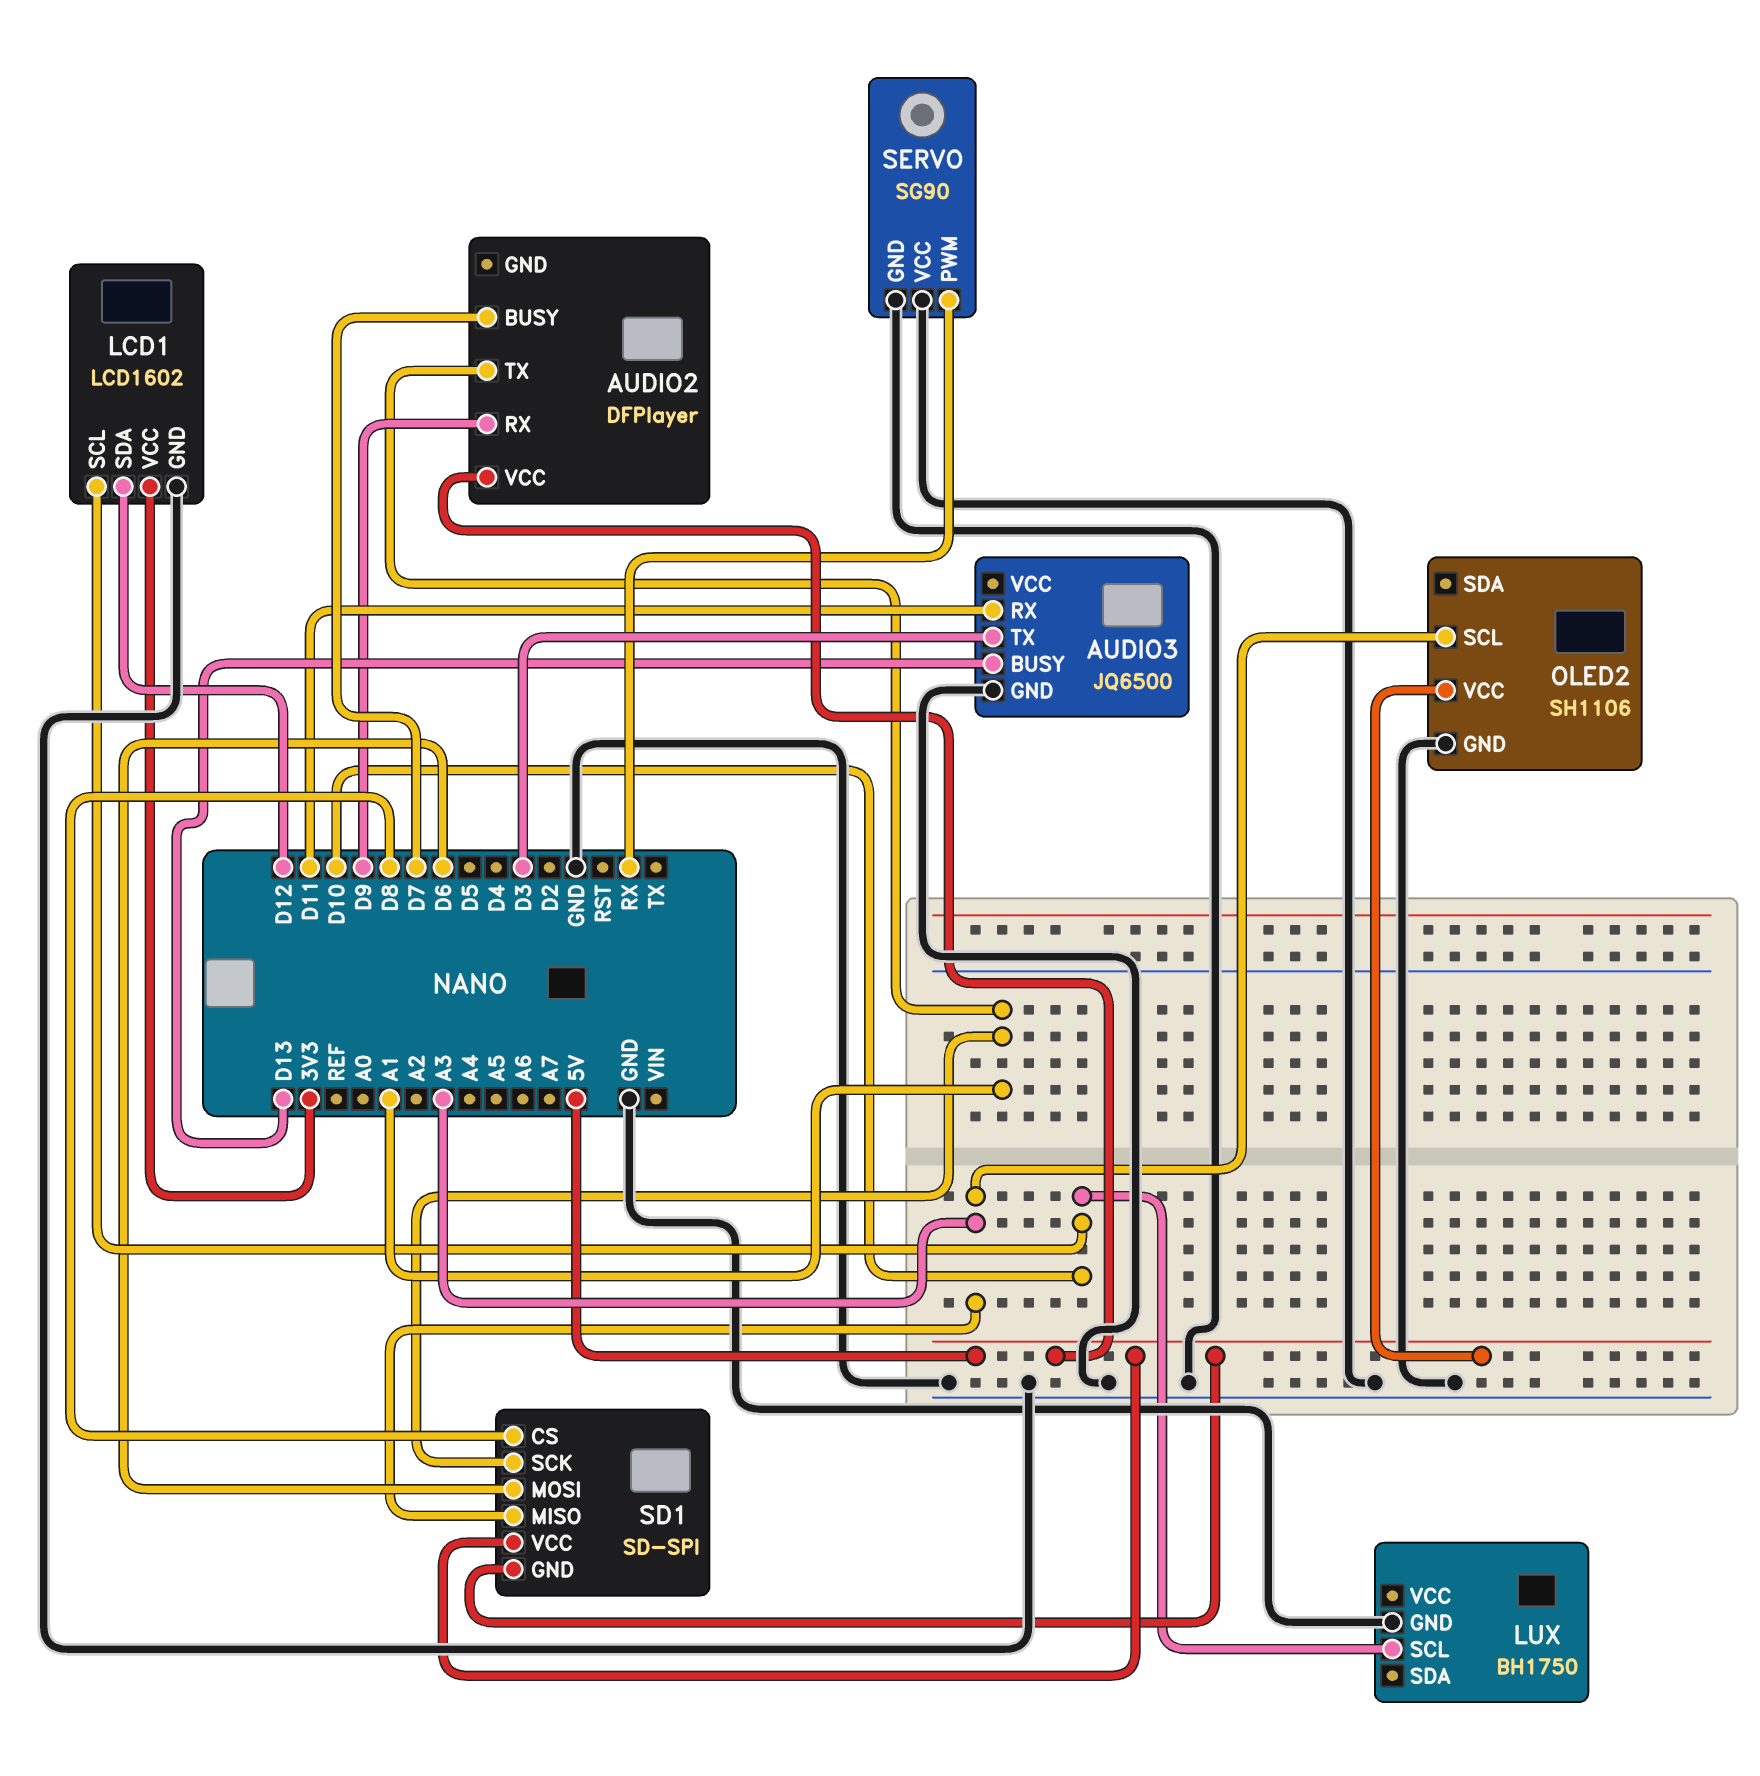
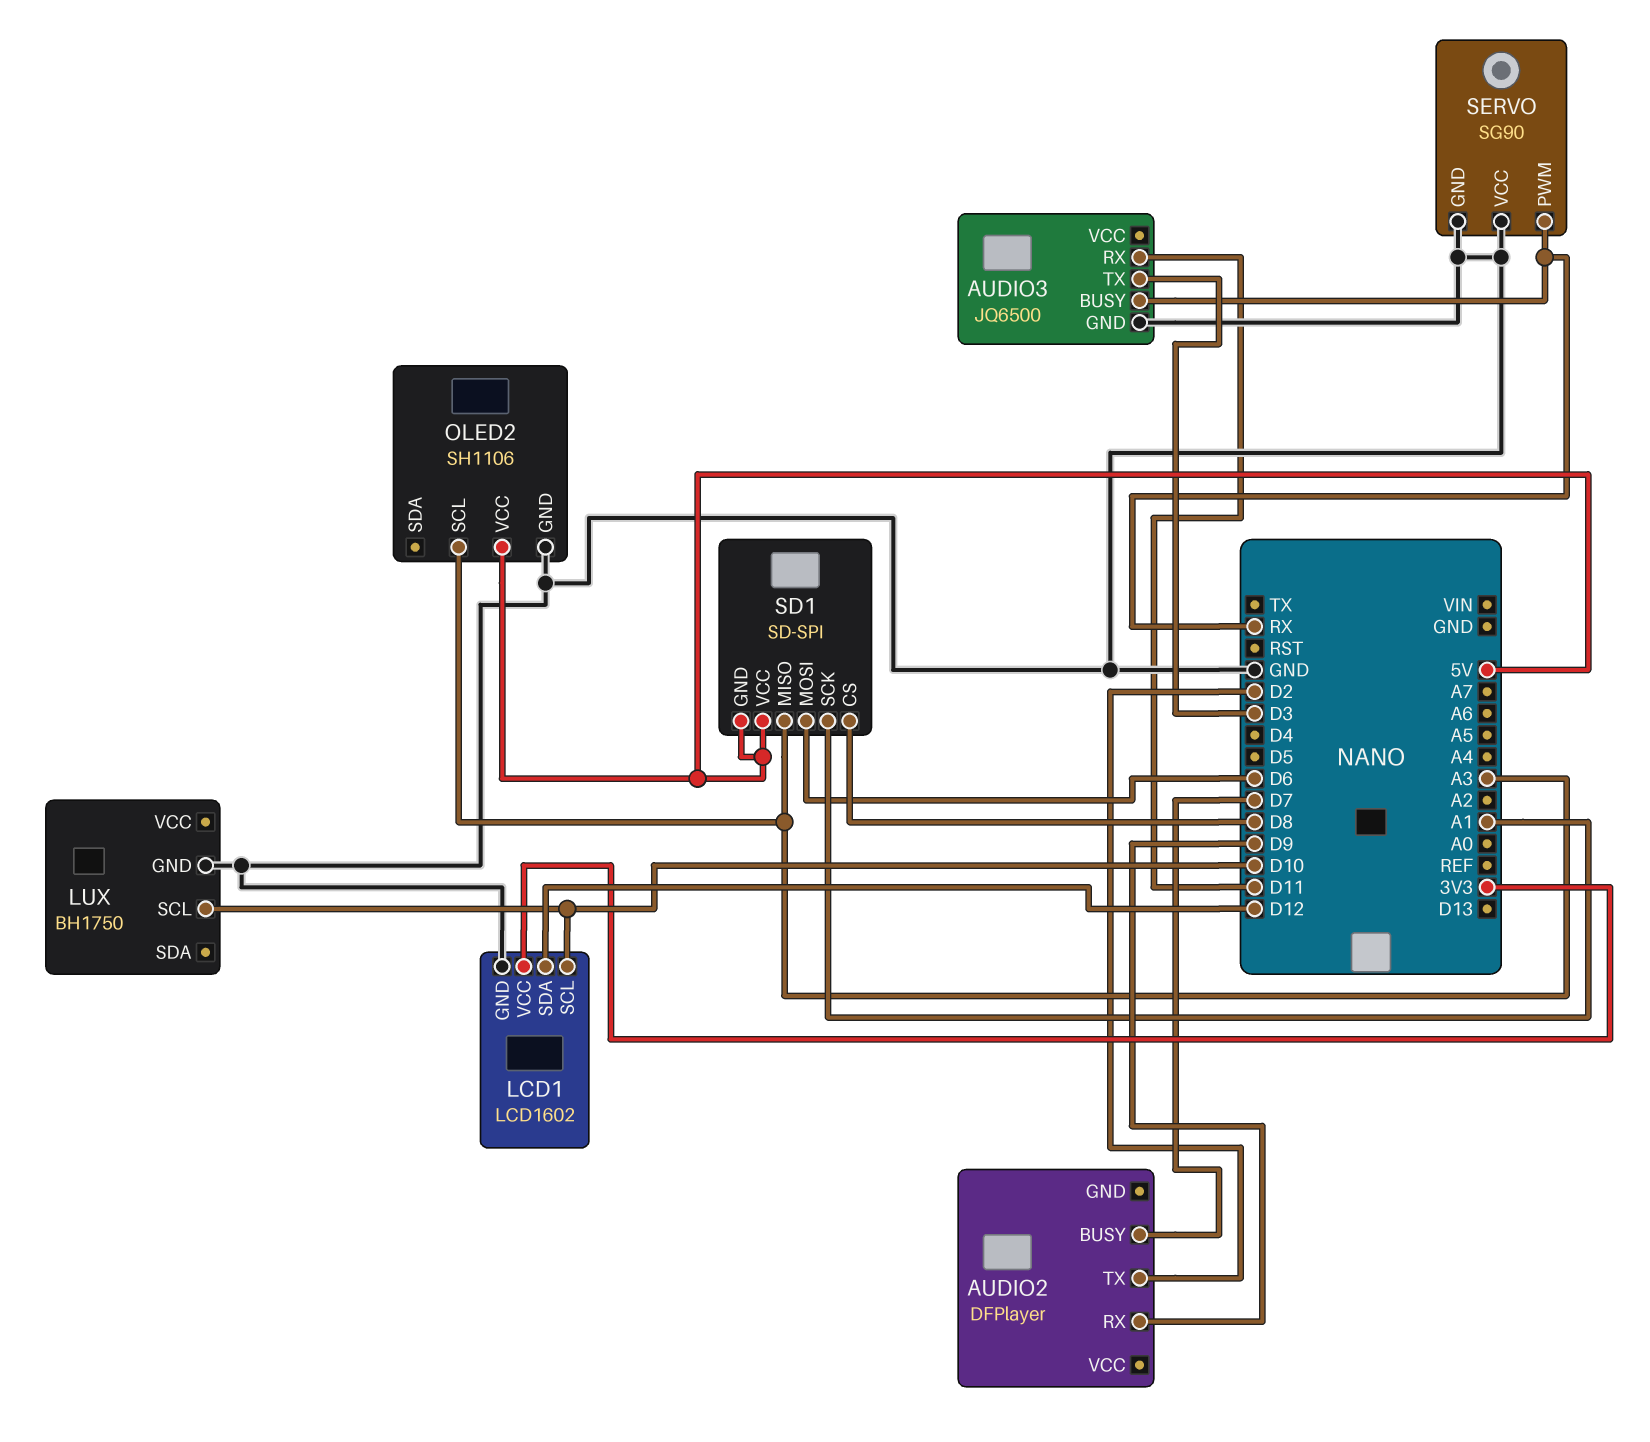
AUDIO2 pin TX: A1 -> D2
AUDIO2 pin VCC: 5V -> none
AUDIO3 pin BUSY: D13 -> RX

